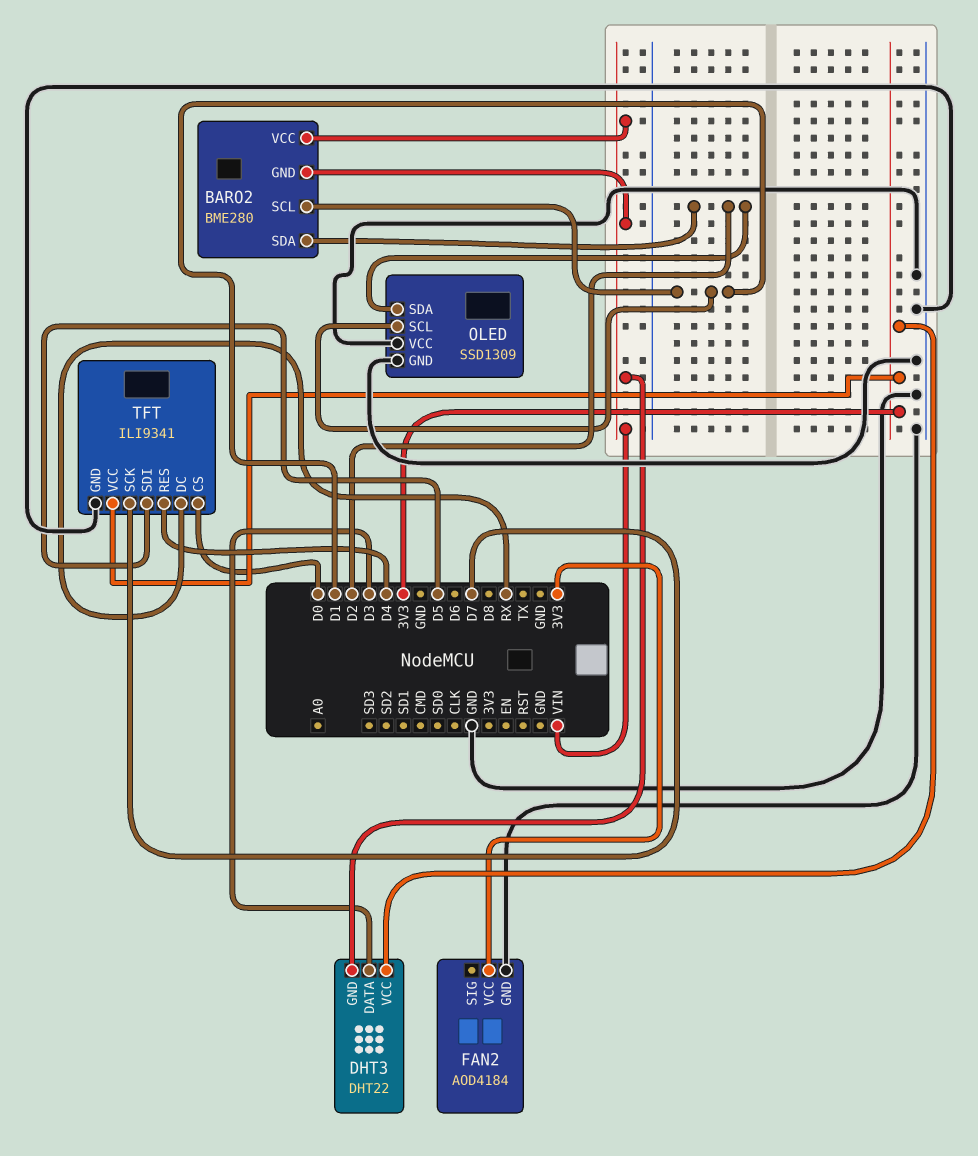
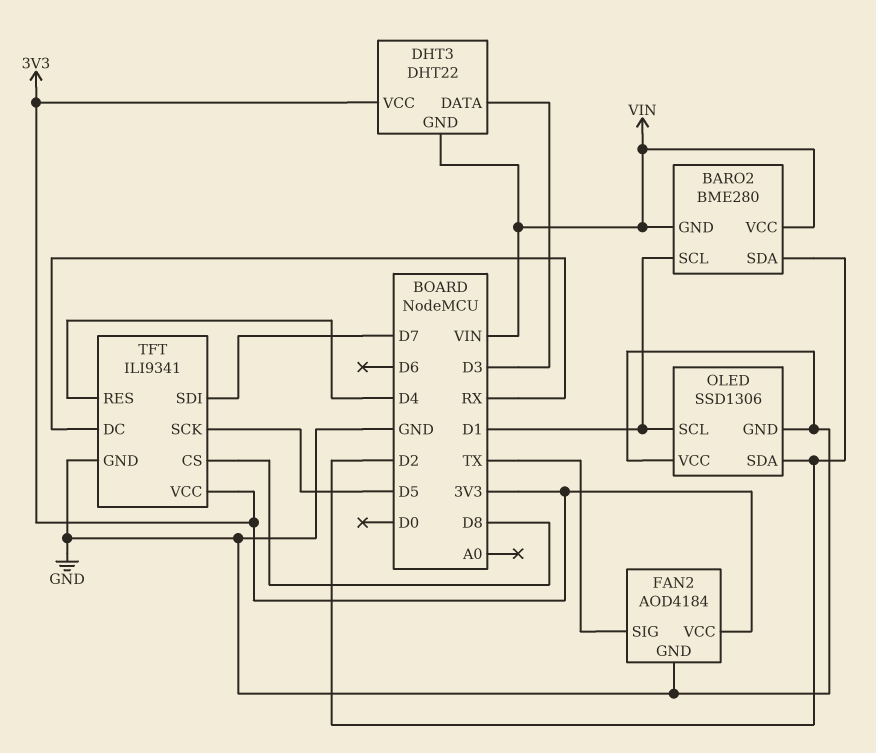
FAN2 pin SIG: none -> TX
OLED: SSD1309 -> SSD1306
TFT pin CS: D0 -> D8
TFT pin SCK: D7 -> D5
TFT pin SDI: D5 -> D7

